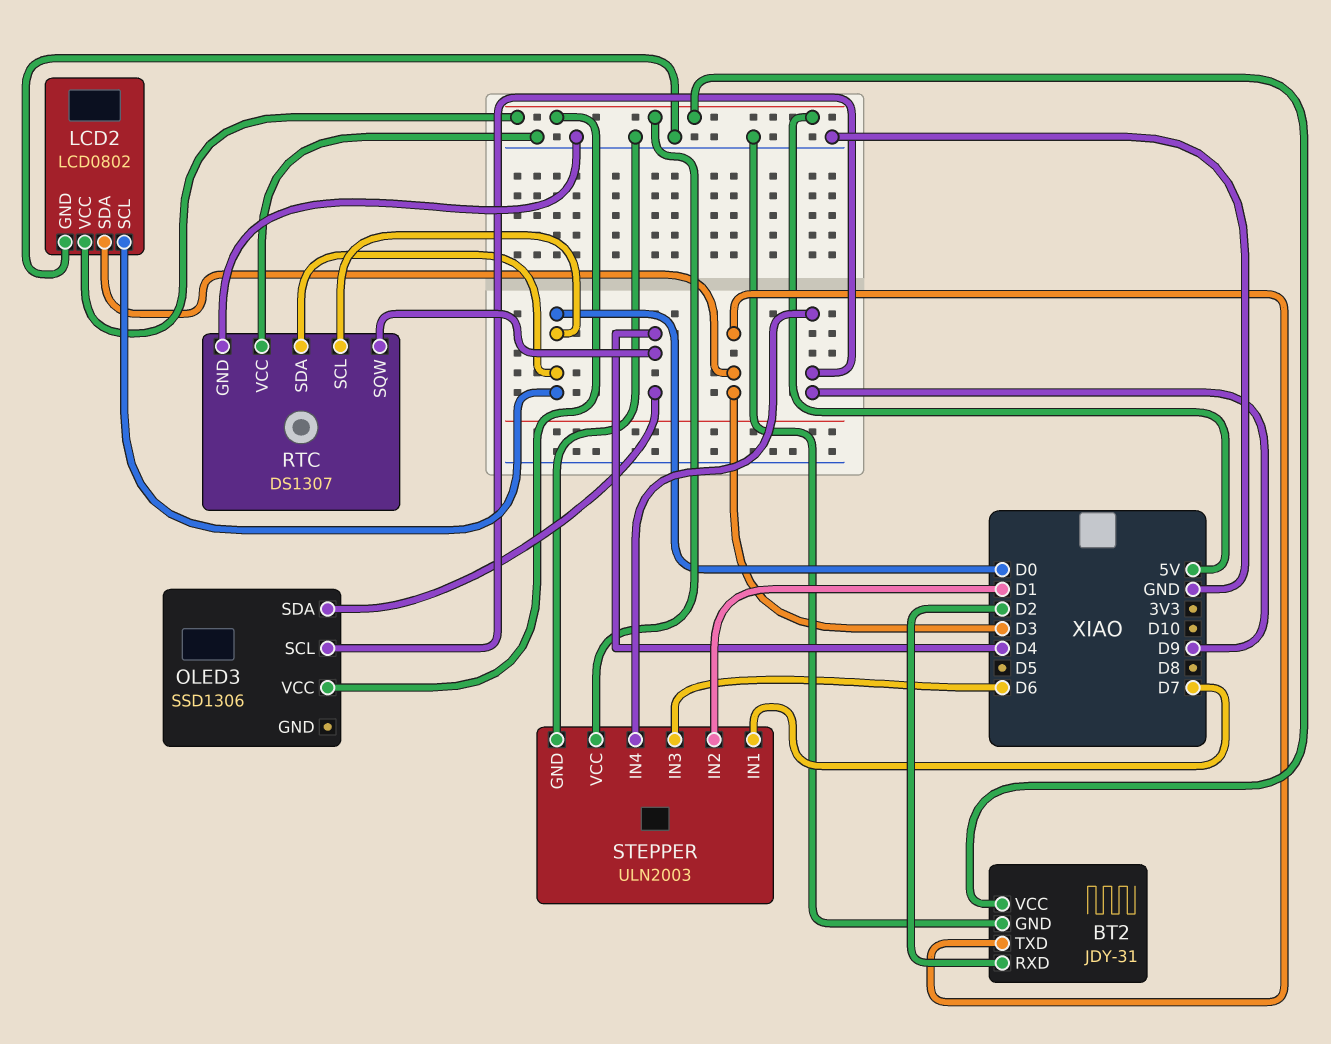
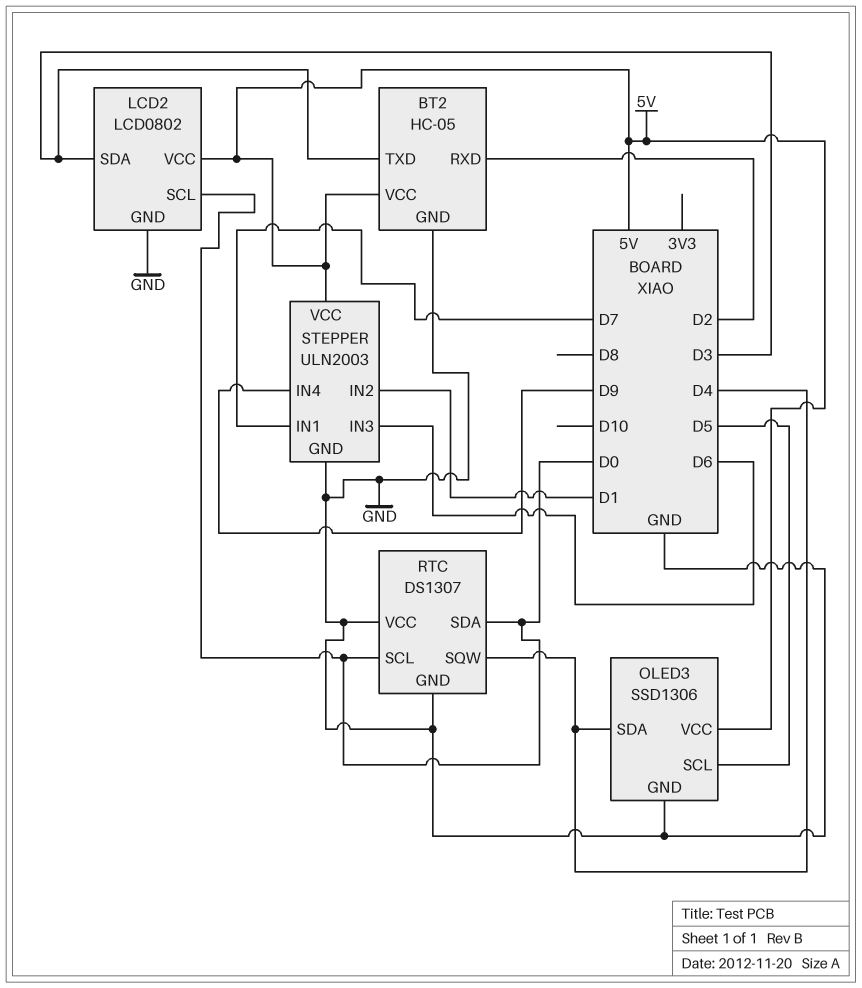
BT2: JDY-31 -> HC-05
OLED3 pin GND: none -> GND
OLED3 pin SCL: D9 -> D5

